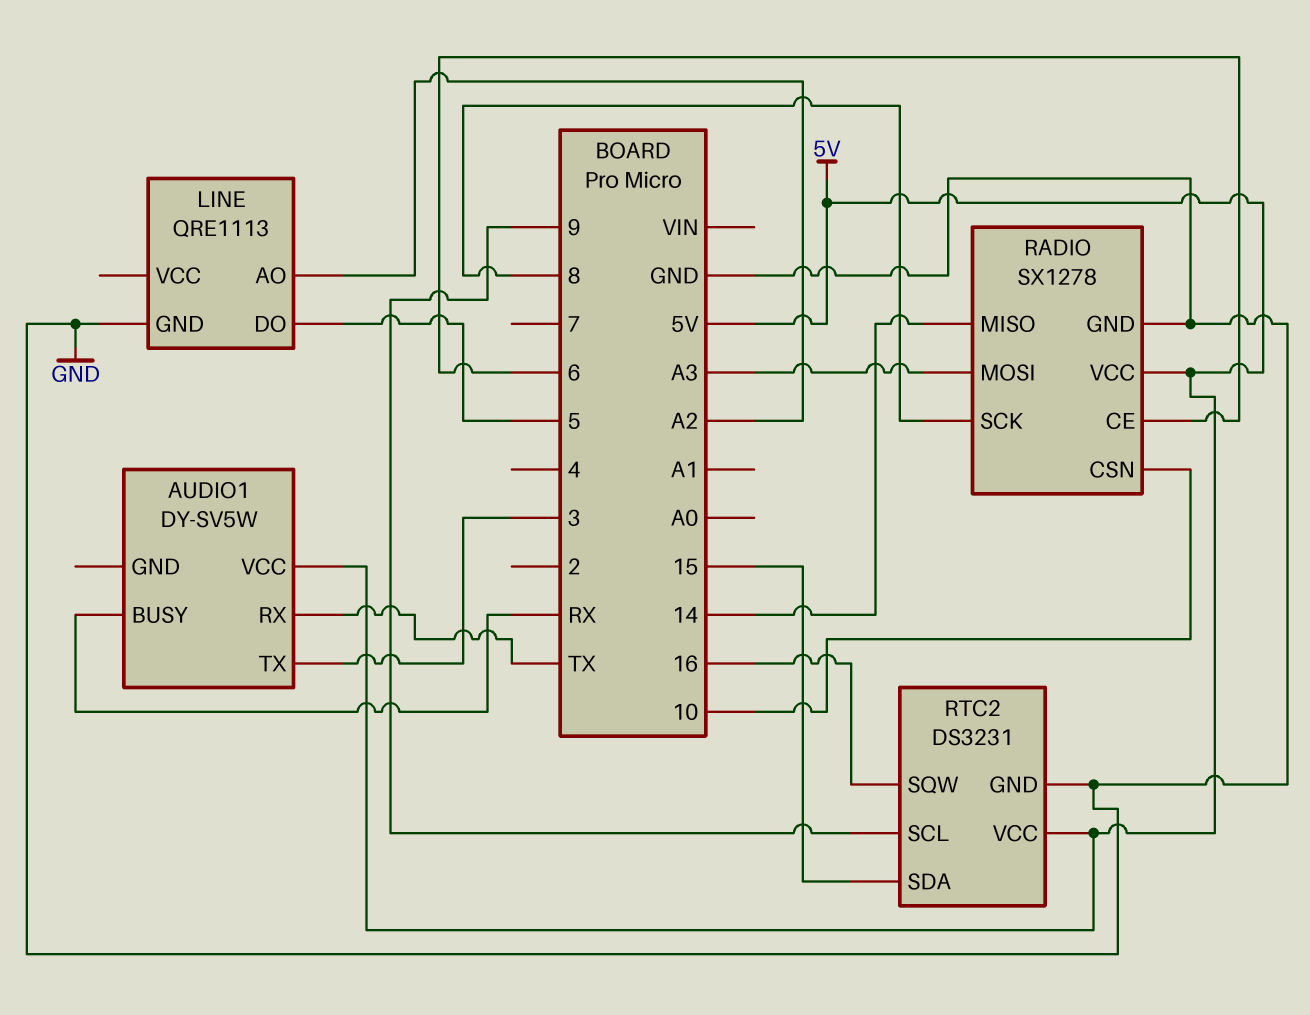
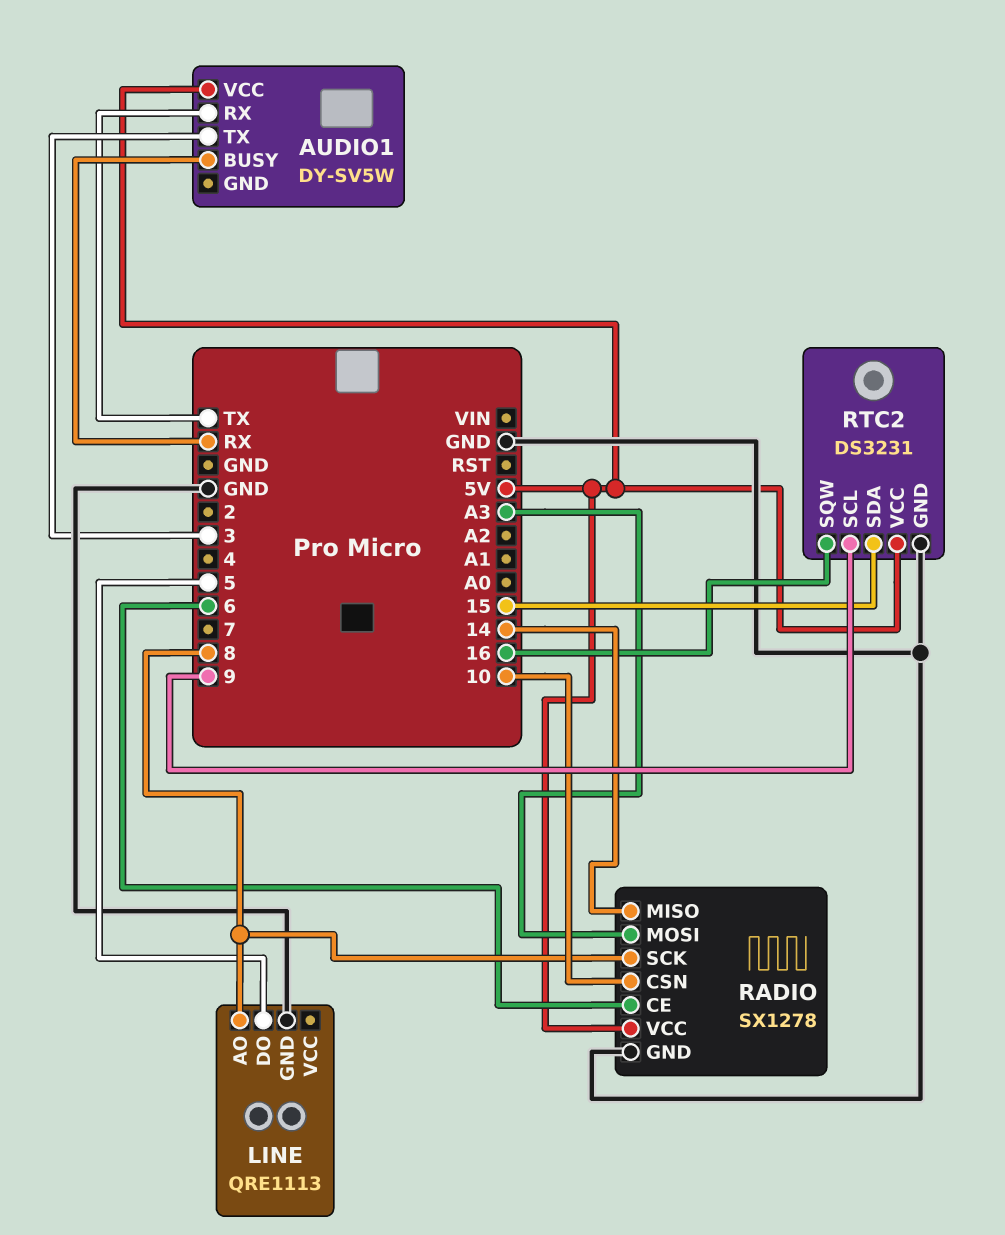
LINE pin AO: A2 -> 8

